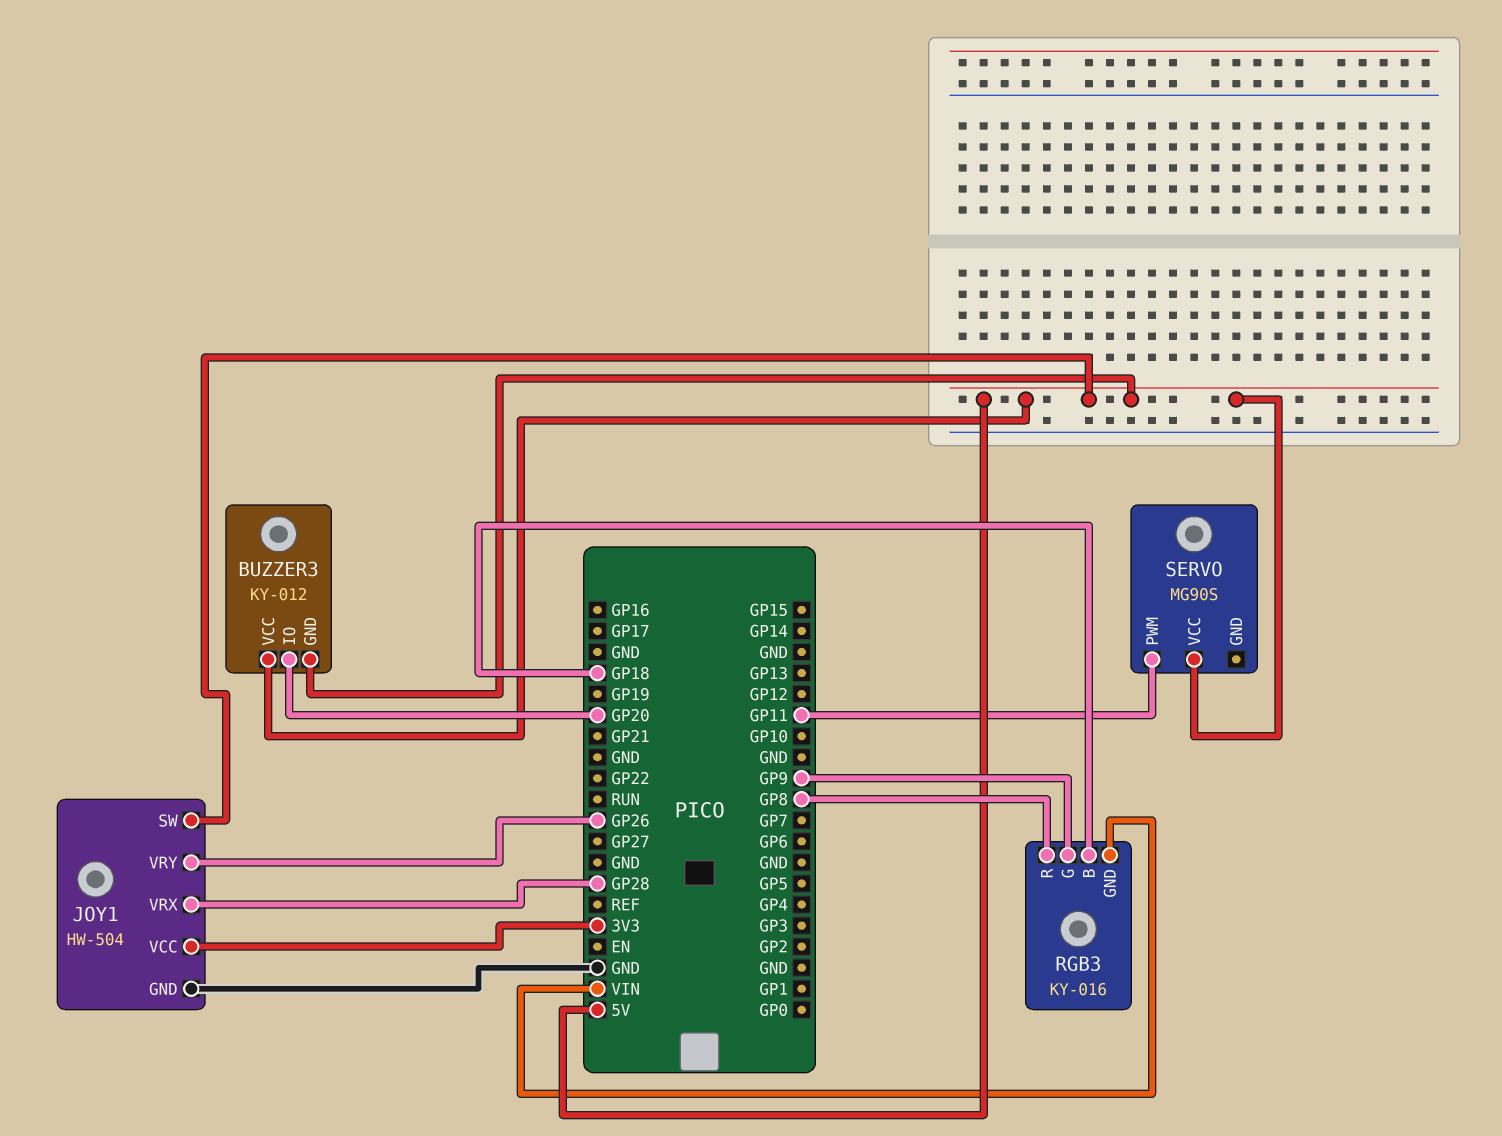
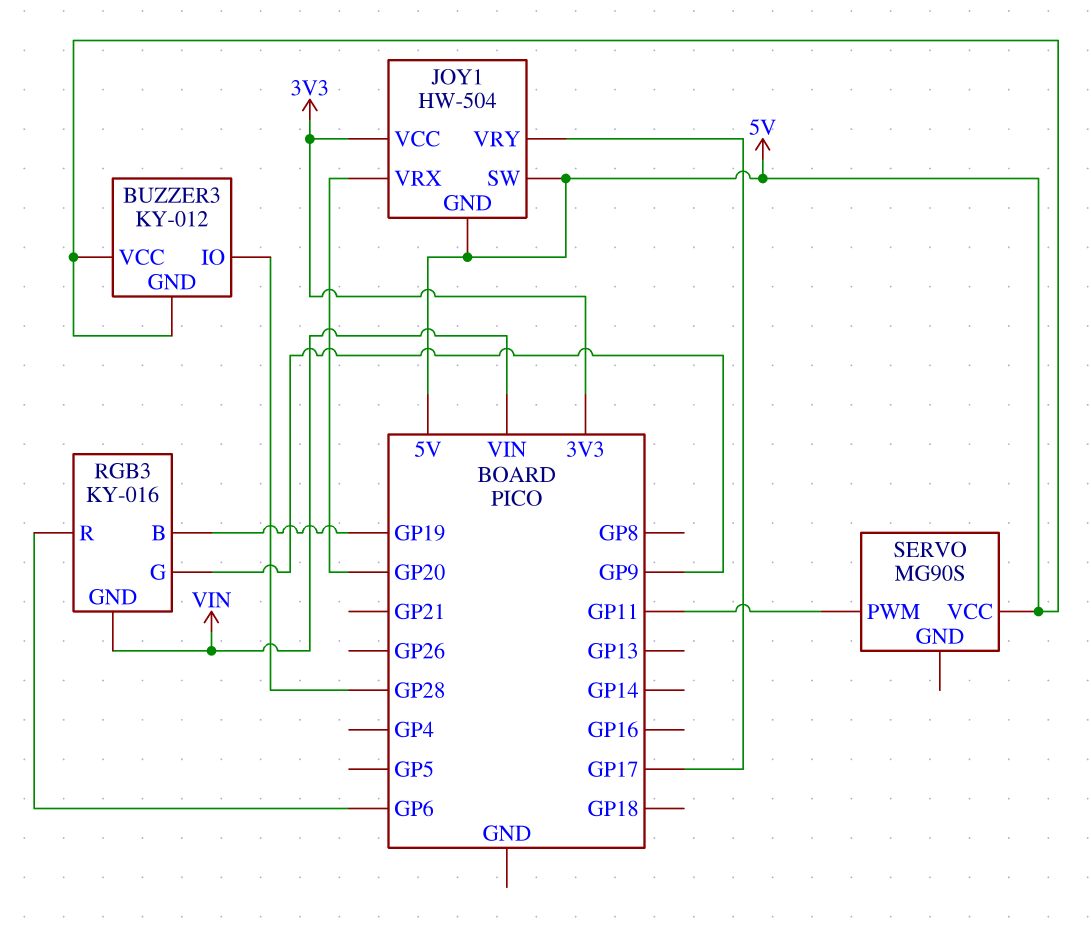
BUZZER3 pin IO: GP20 -> GP28
JOY1 pin GND: GND -> 5V
JOY1 pin VRX: GP28 -> GP20
JOY1 pin VRY: GP26 -> GP17
RGB3 pin B: GP18 -> GP19
RGB3 pin R: GP8 -> GP6

